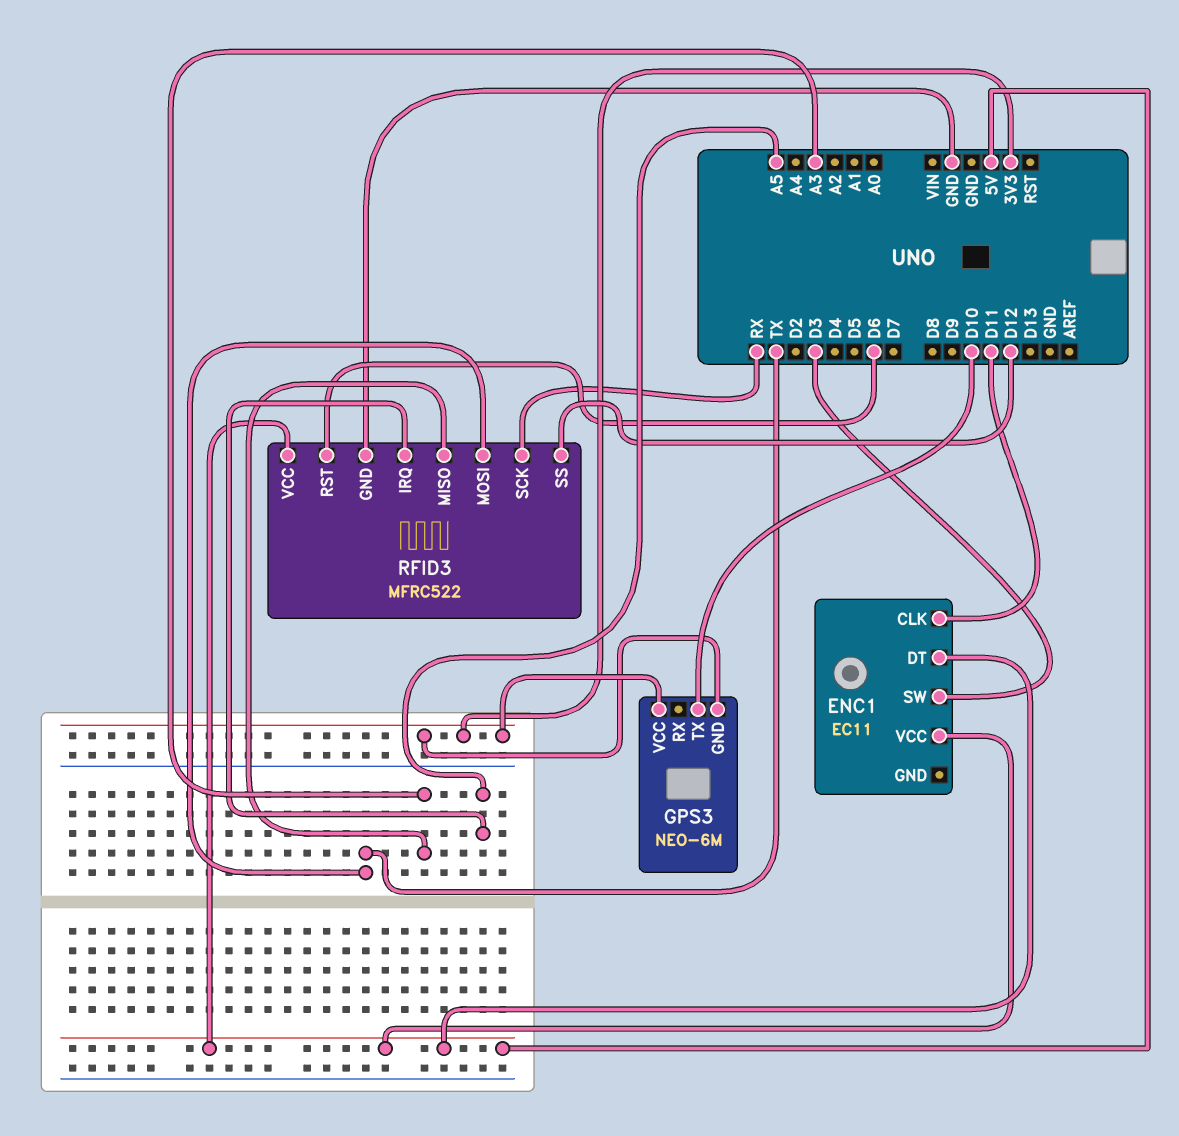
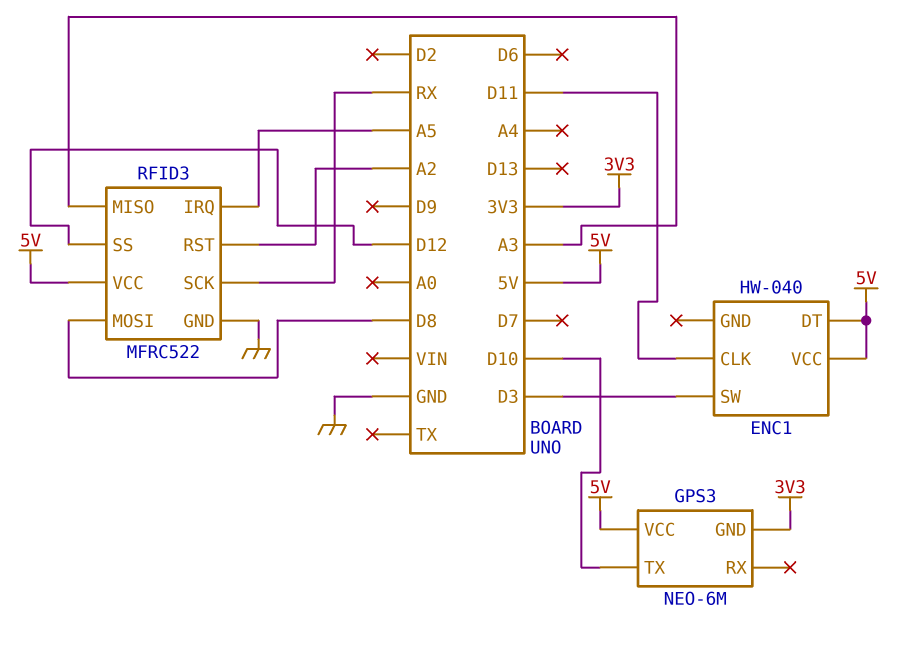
ENC1: EC11 -> HW-040
GPS3 pin VCC: 3V3 -> 5V
RFID3 pin MOSI: TX -> D8
RFID3 pin RST: D6 -> A2

